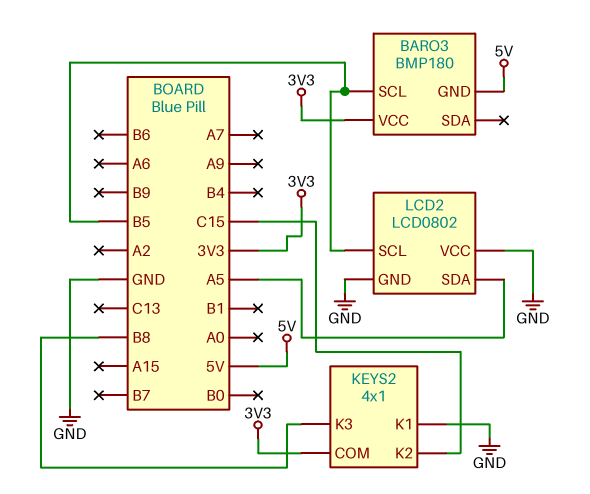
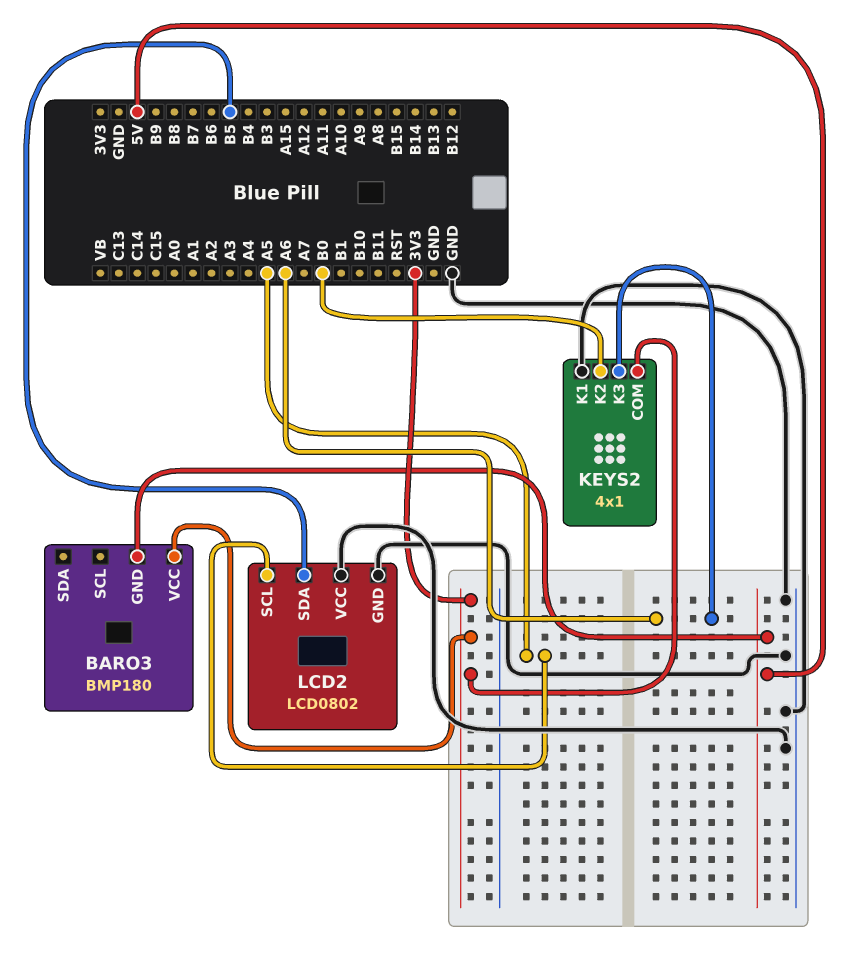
BARO3 pin SCL: B5 -> none
KEYS2 pin K2: C15 -> B0
KEYS2 pin K3: B8 -> A6
LCD2 pin SCL: B5 -> A5
LCD2 pin SDA: A5 -> B5

